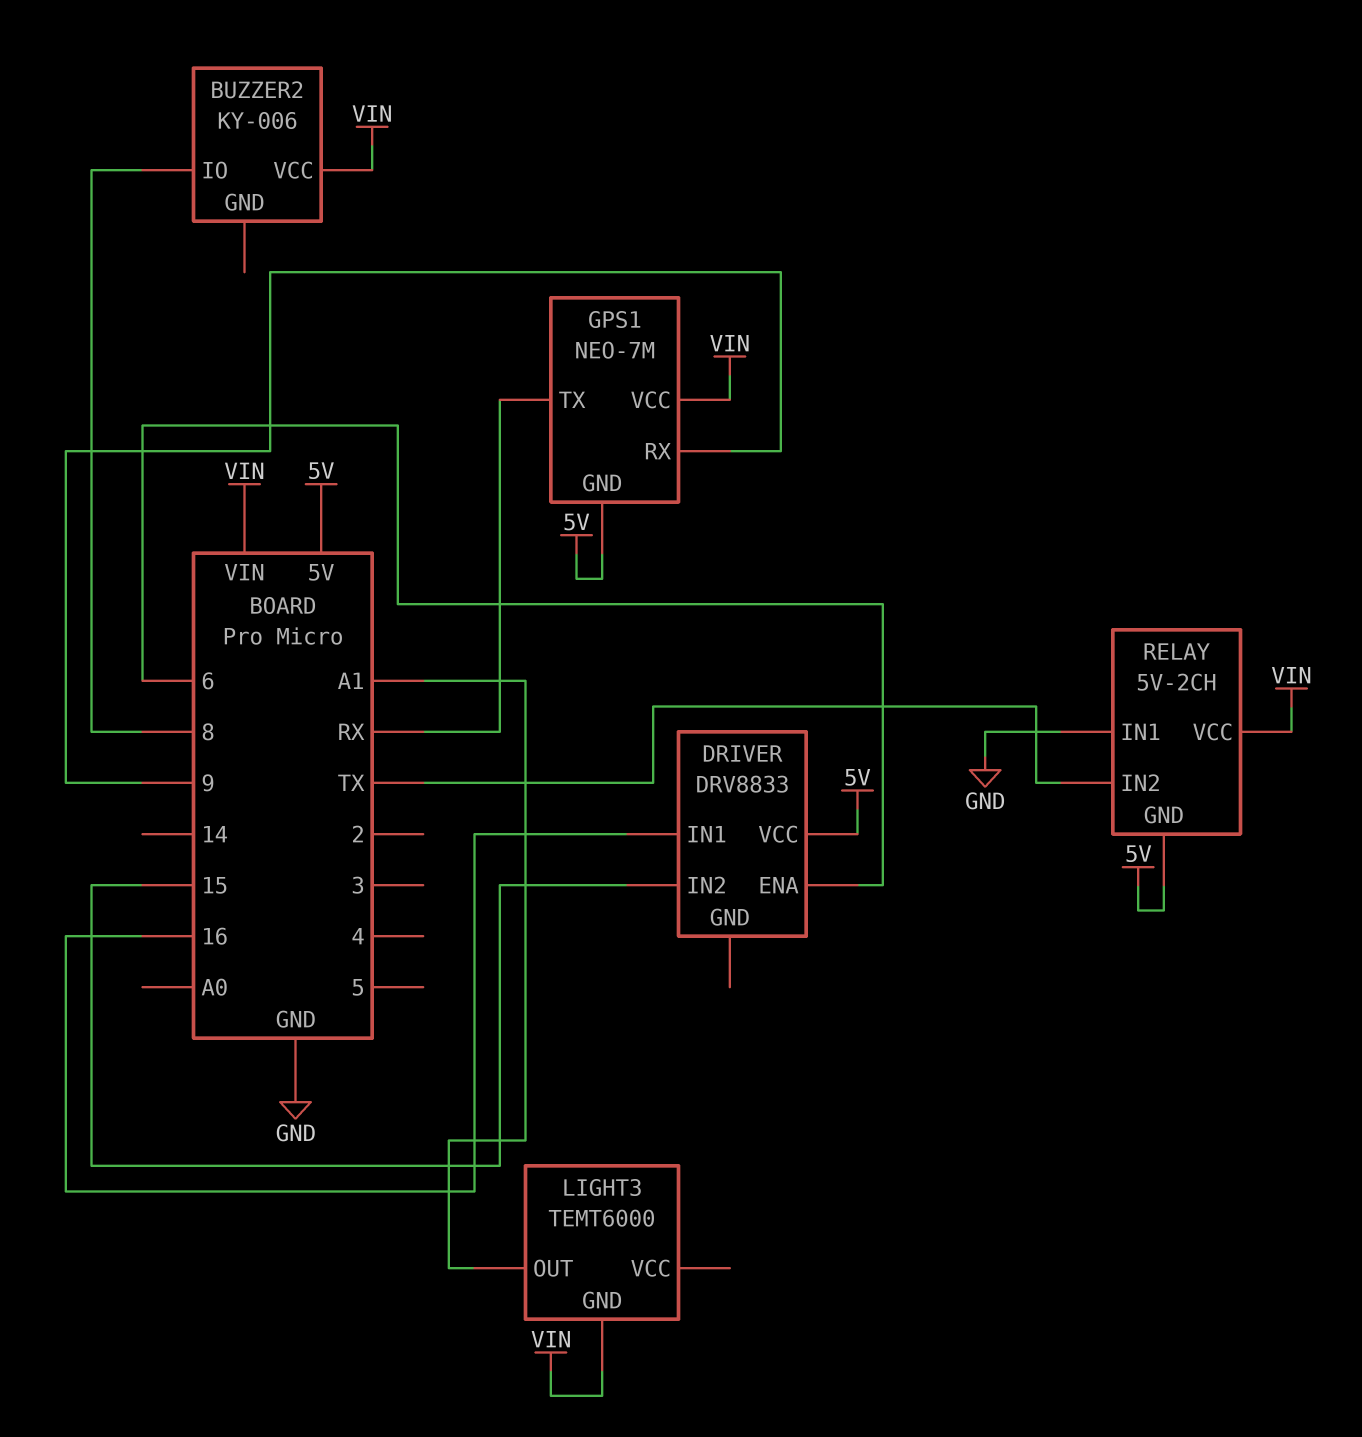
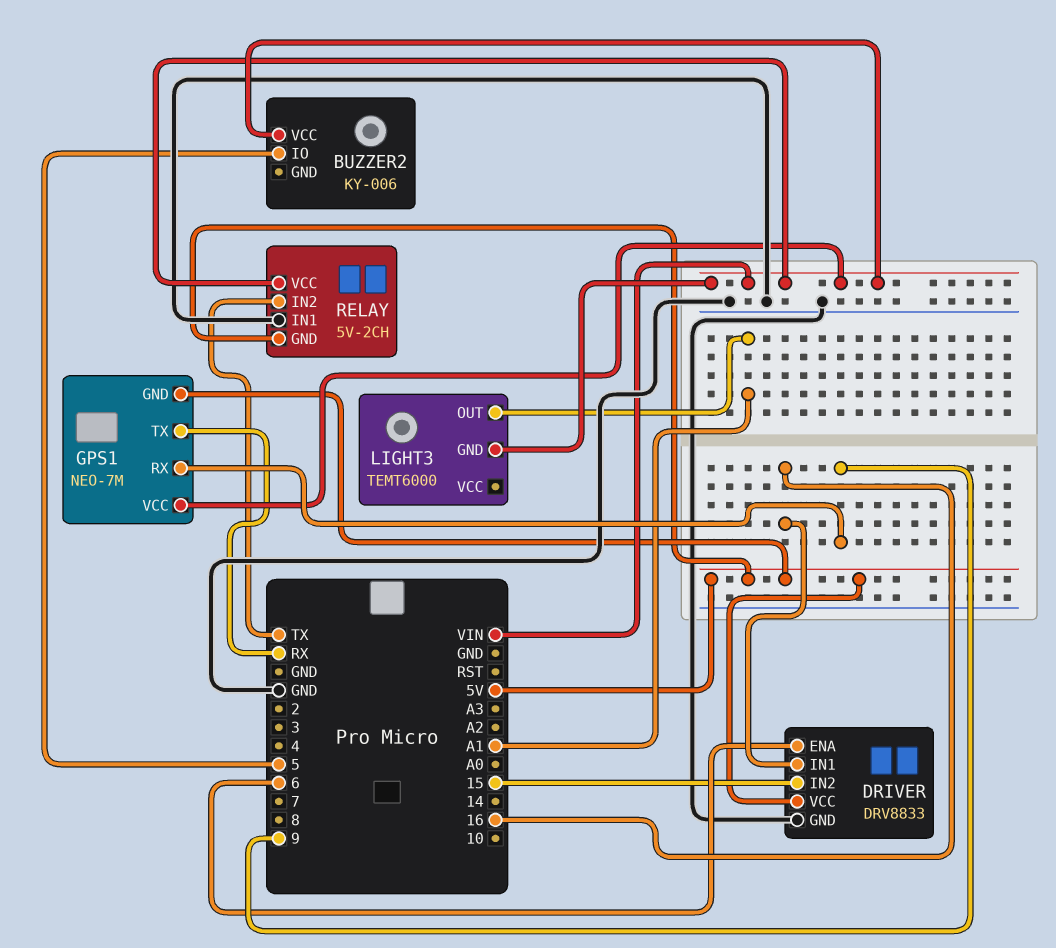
BUZZER2 pin IO: 8 -> 5
DRIVER pin GND: none -> GND

